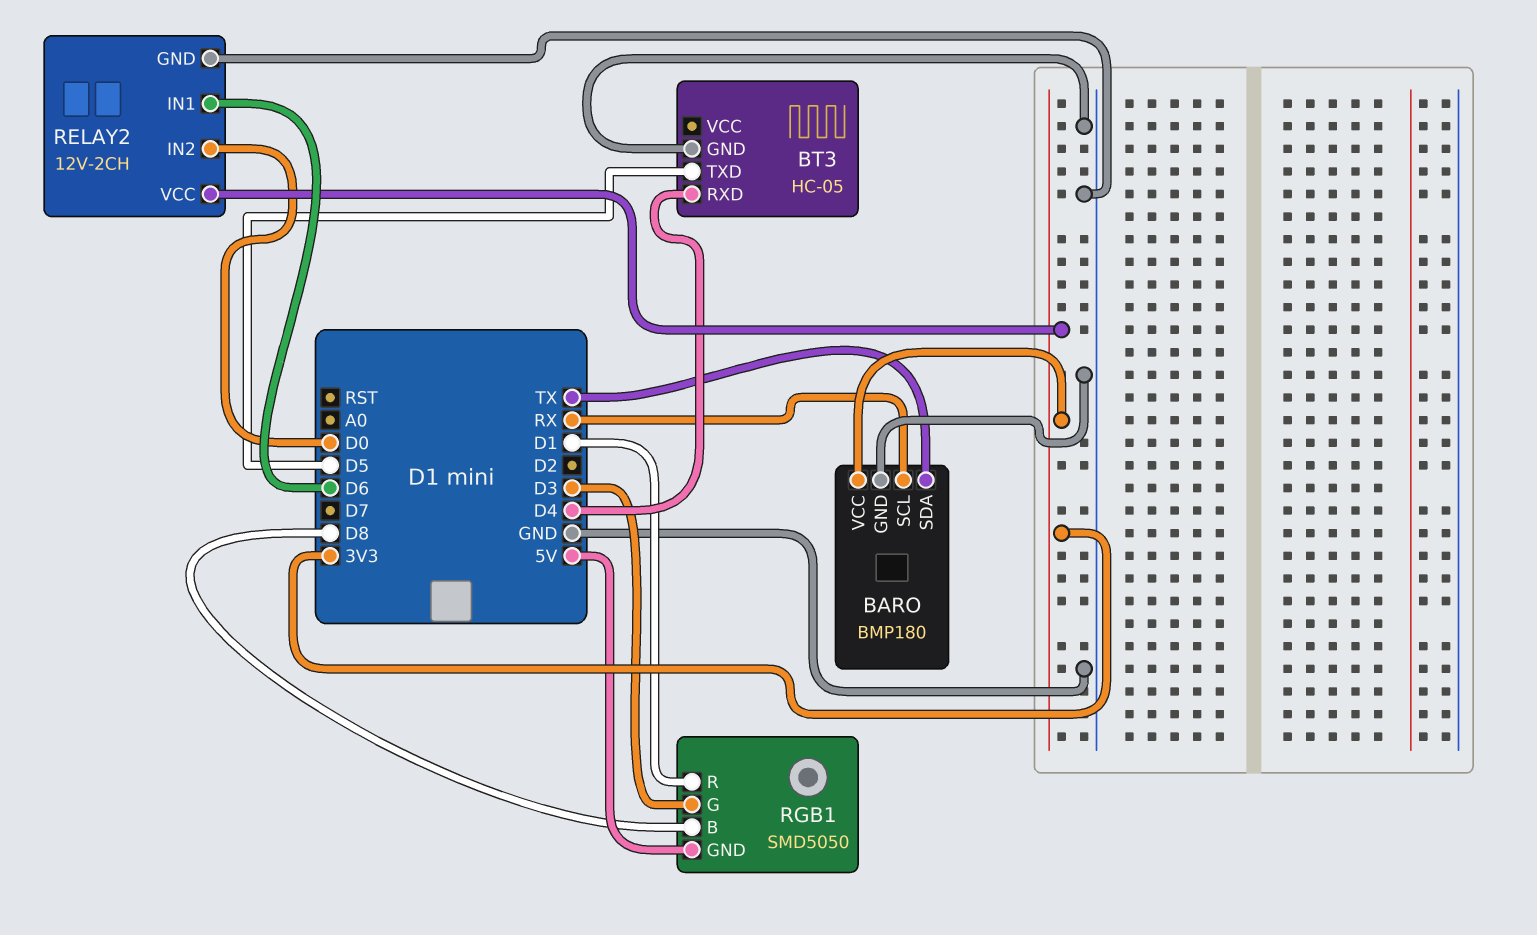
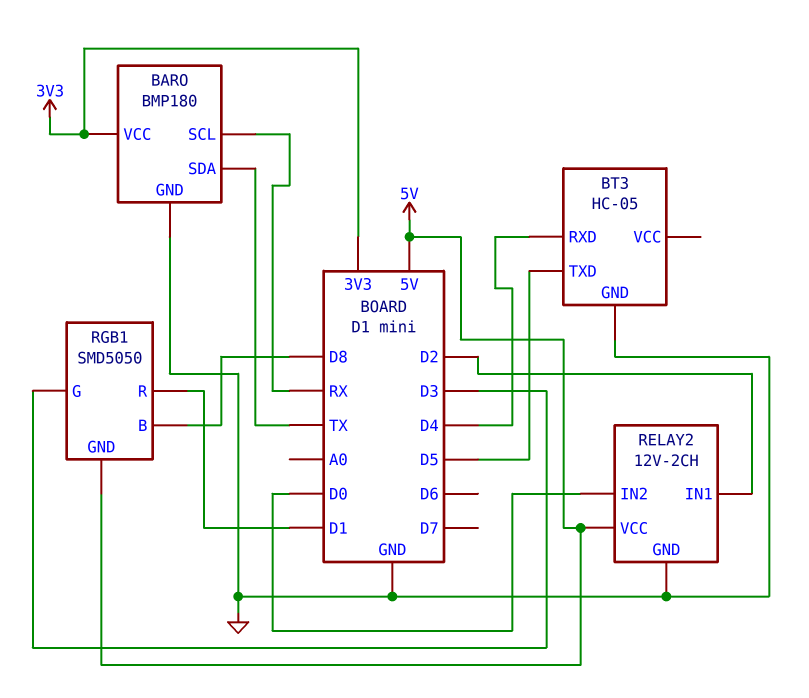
RELAY2 pin IN1: D6 -> D2
RELAY2 pin VCC: 3V3 -> 5V

